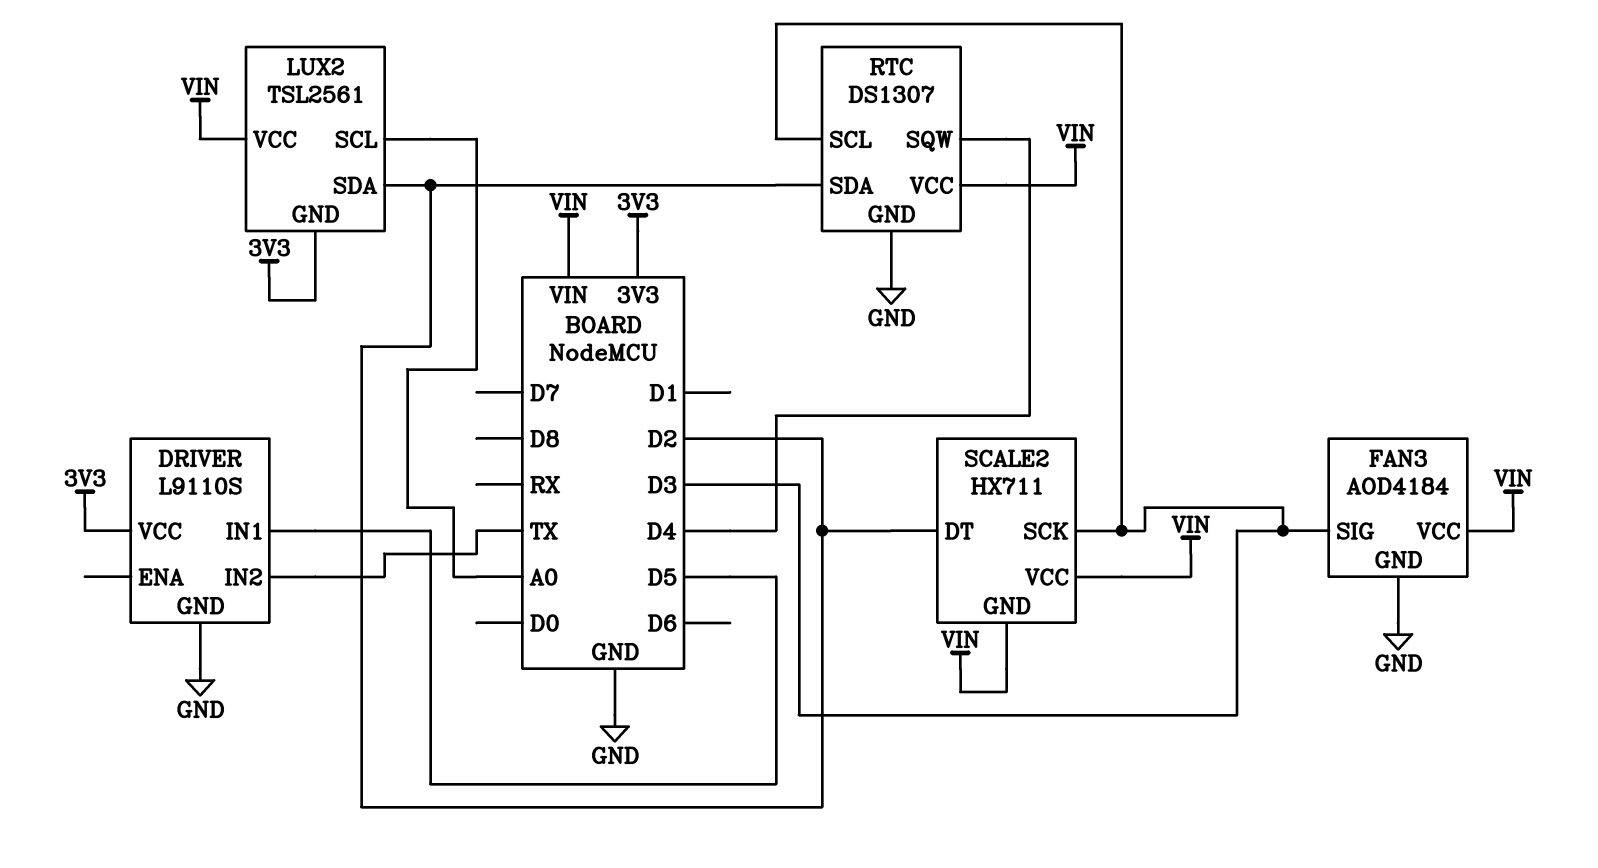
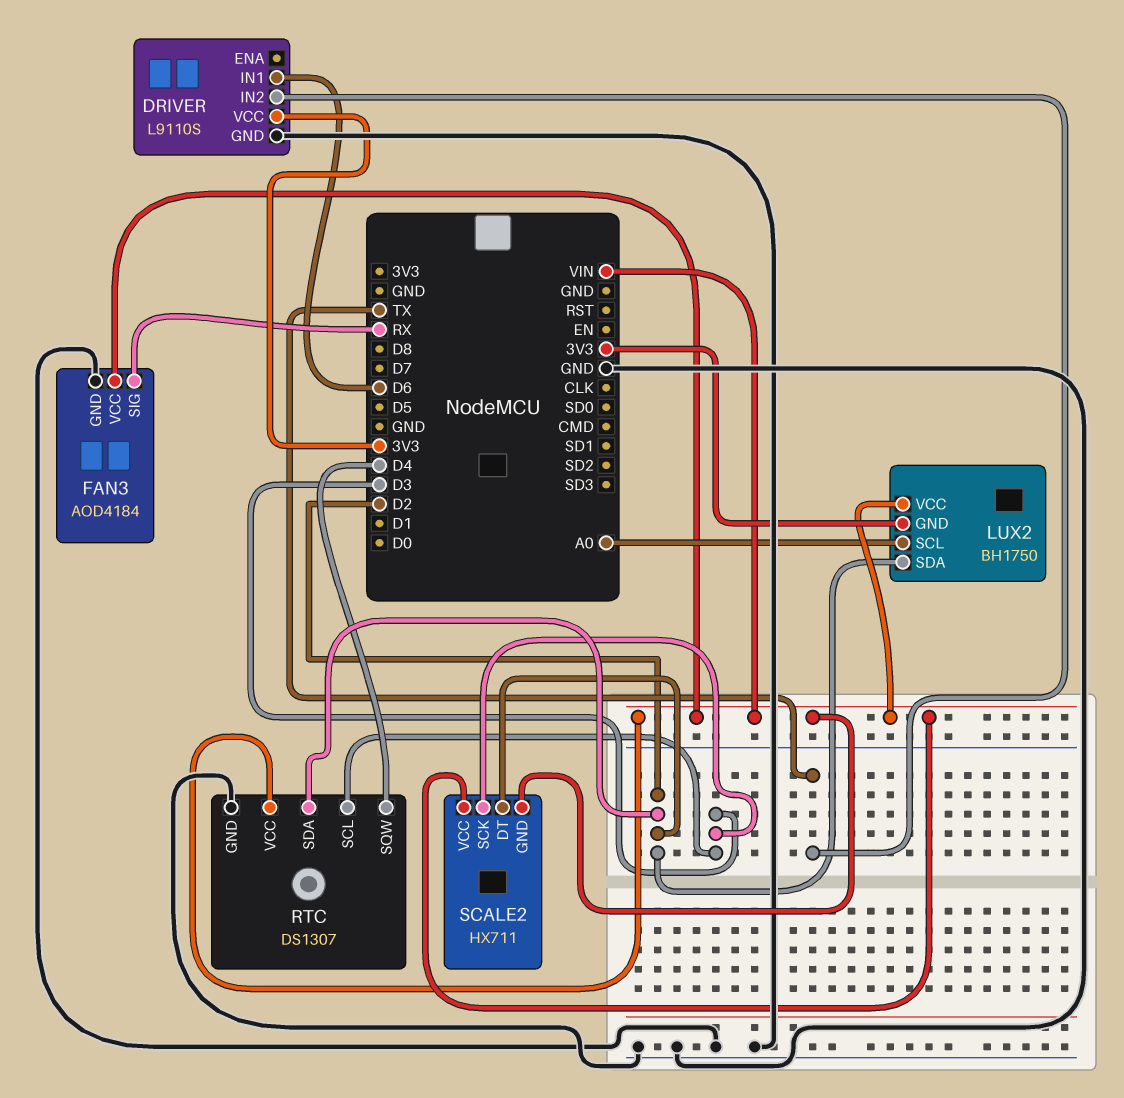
DRIVER pin IN1: D5 -> D6
FAN3 pin SIG: D3 -> RX
LUX2: TSL2561 -> BH1750

